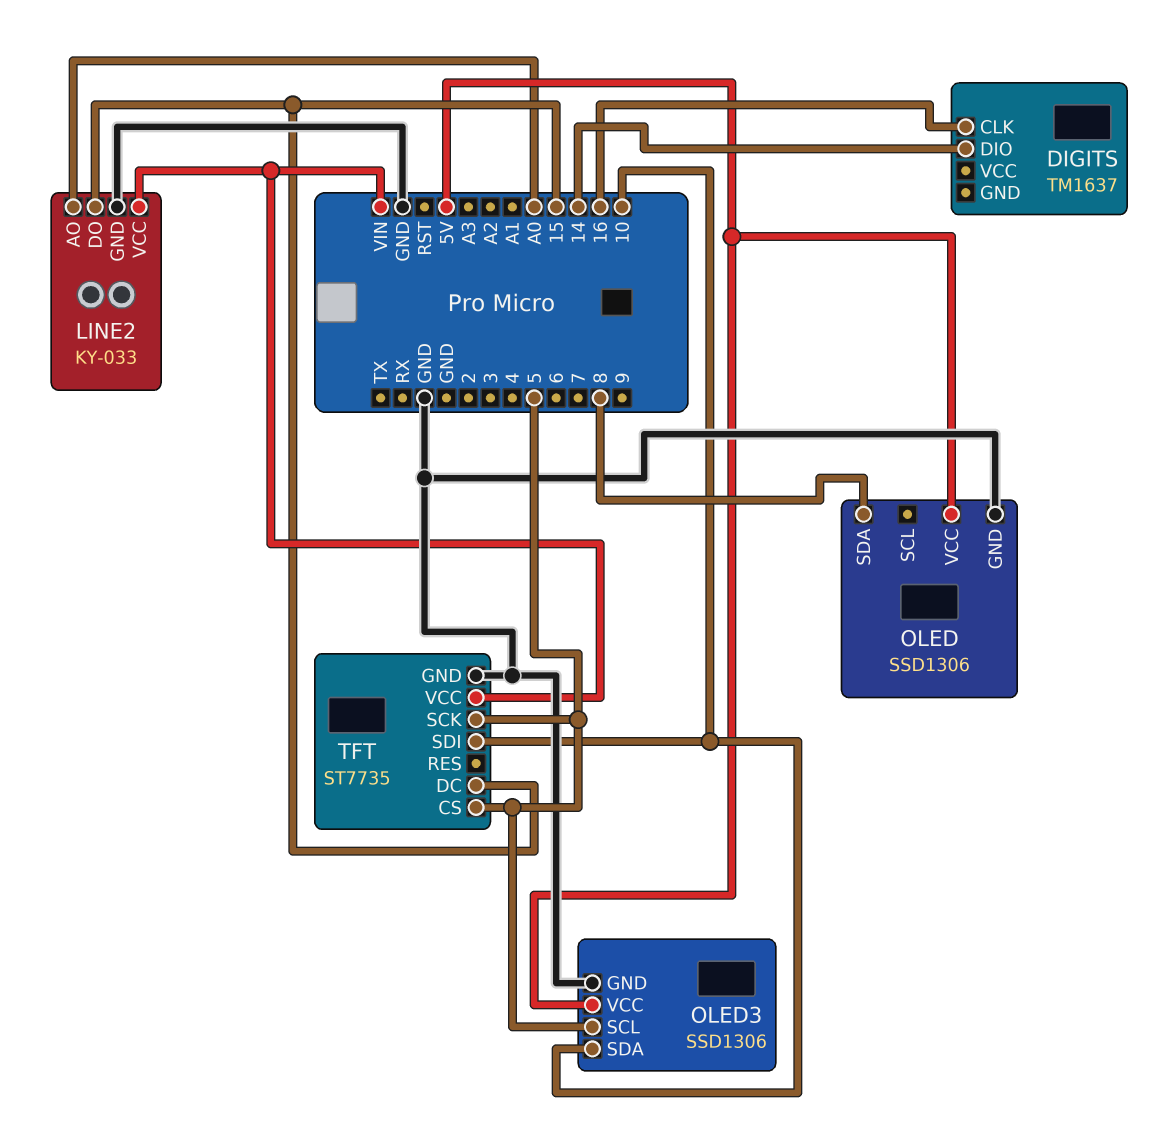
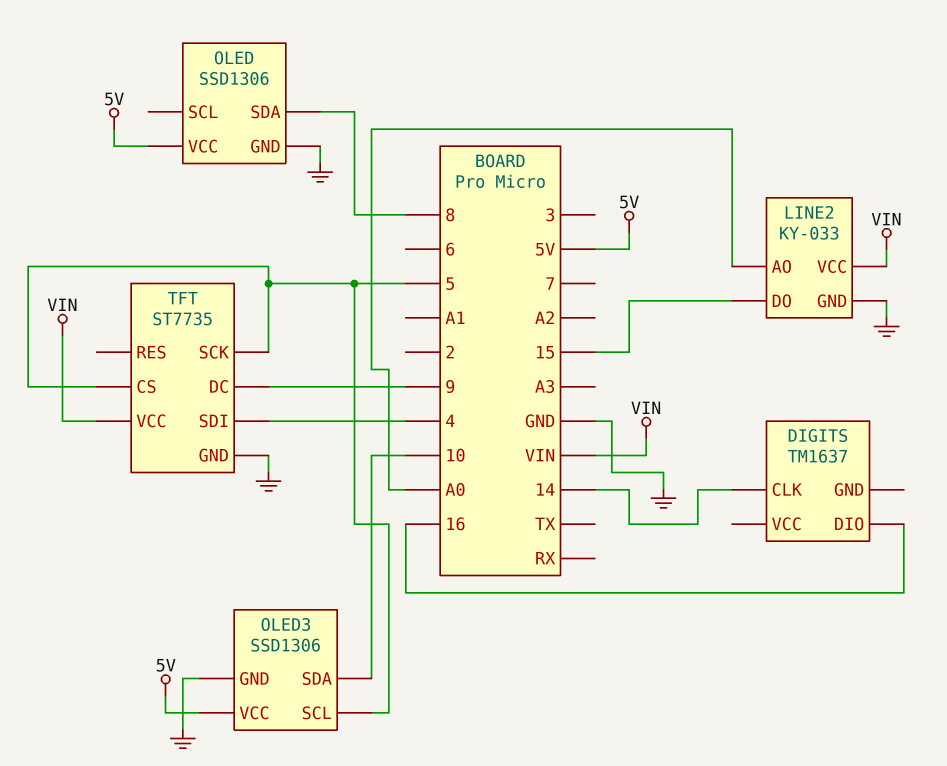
DIGITS pin CLK: 16 -> 14
DIGITS pin DIO: 14 -> 16
TFT pin DC: 15 -> 9
TFT pin SDI: 10 -> 4

